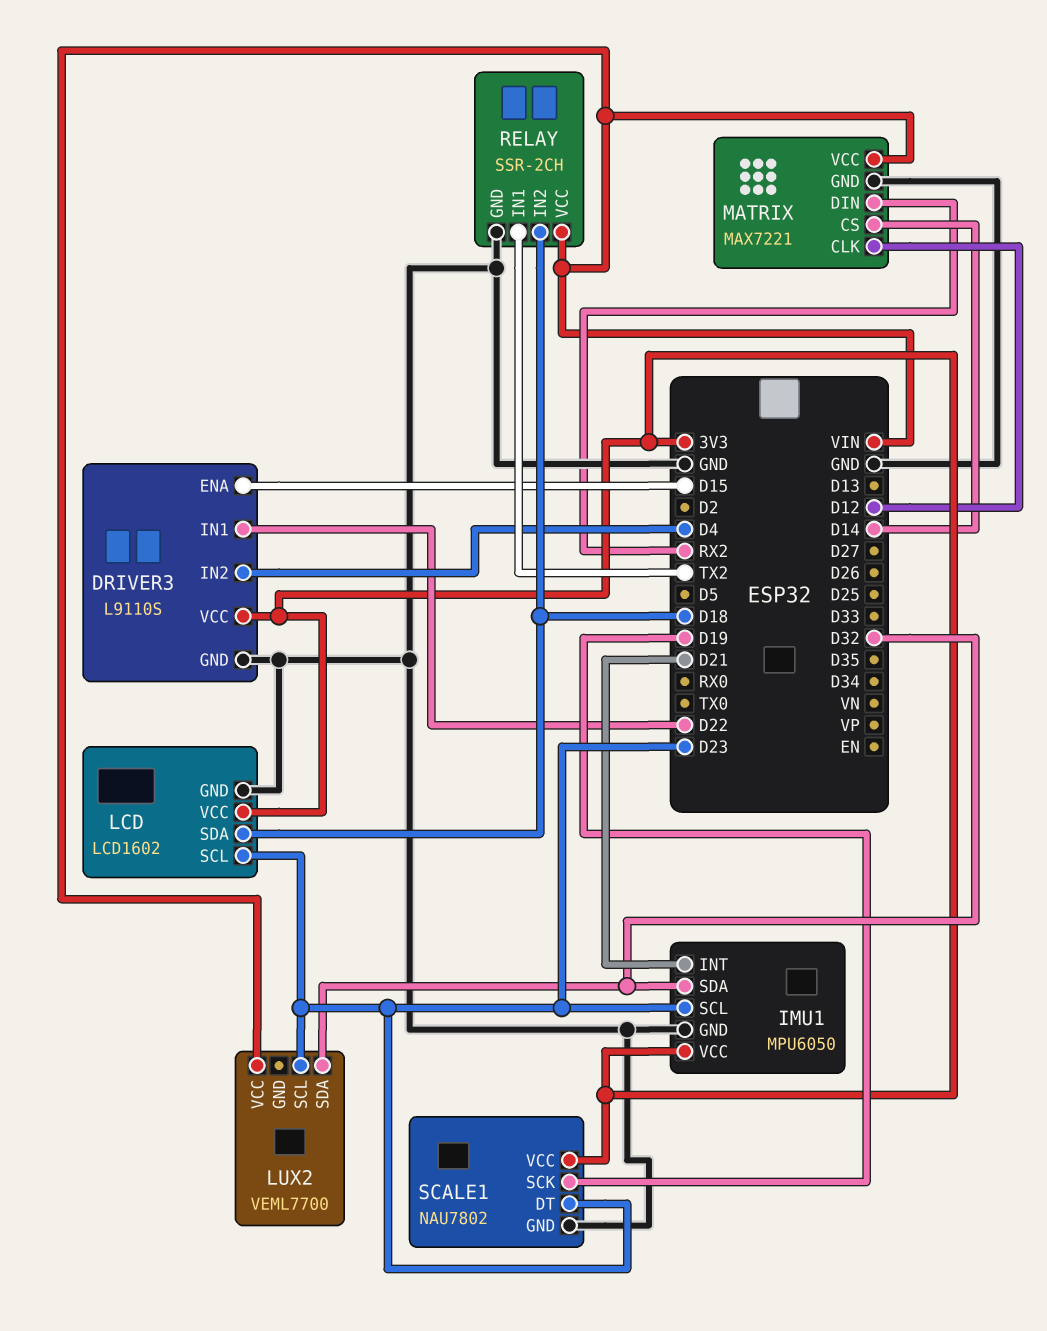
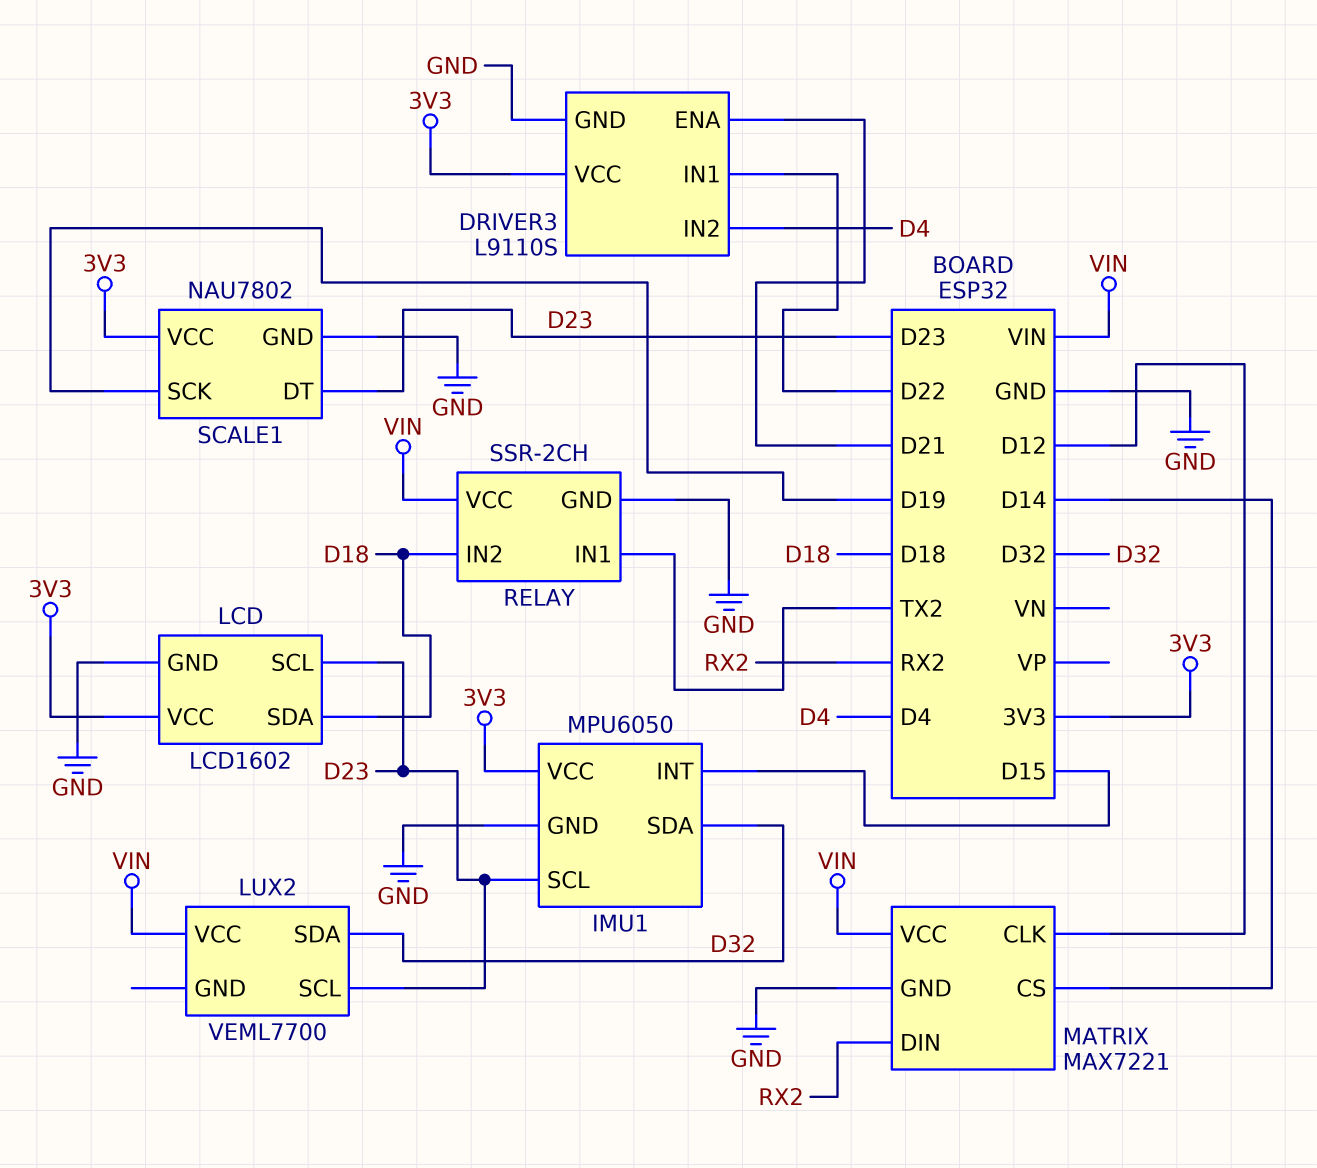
DRIVER3 pin ENA: D15 -> D21
IMU1 pin INT: D21 -> D15

